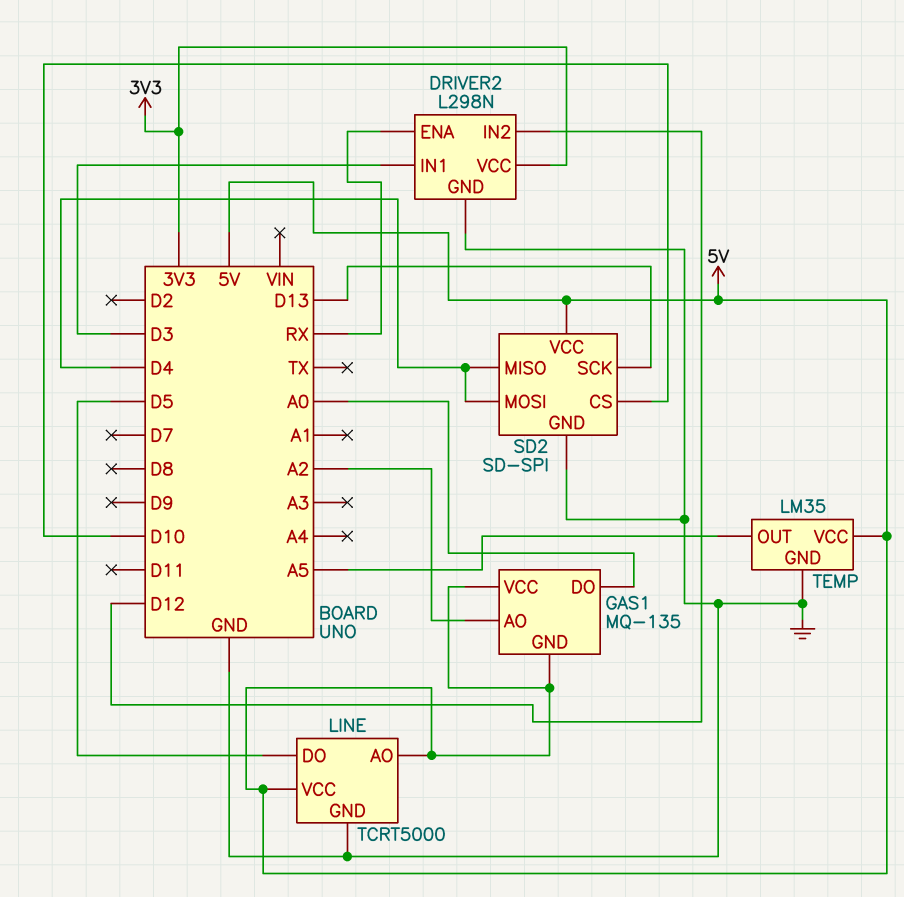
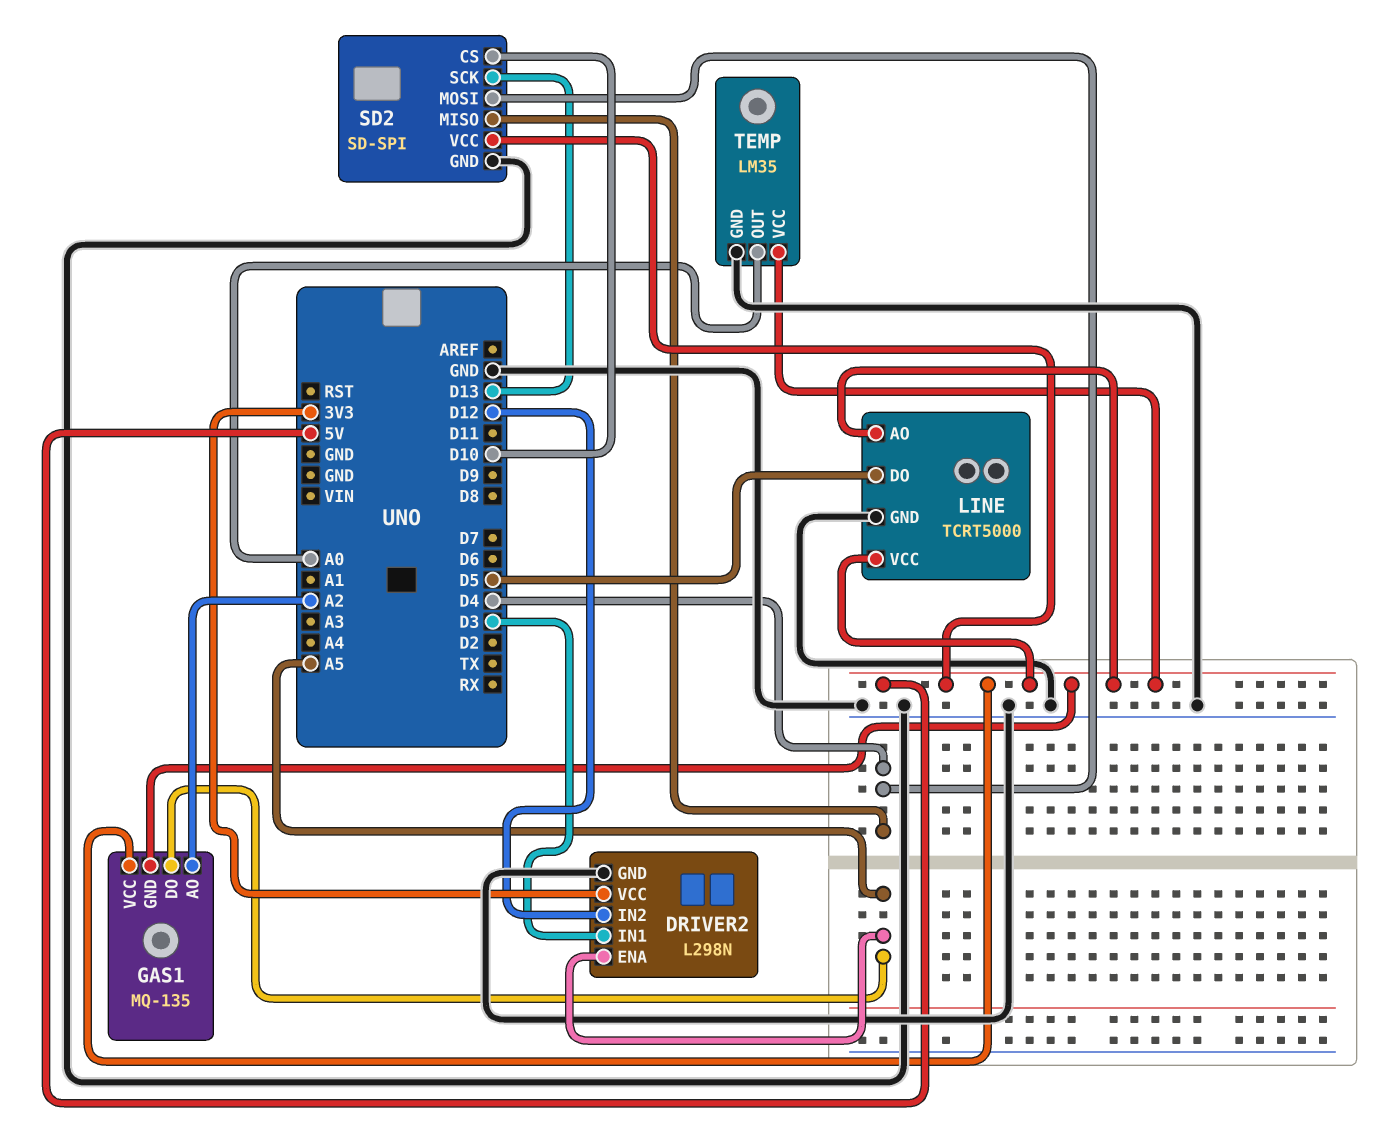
DRIVER2 pin ENA: RX -> A5
GAS1 pin DO: A0 -> A5
TEMP pin OUT: A5 -> A0

